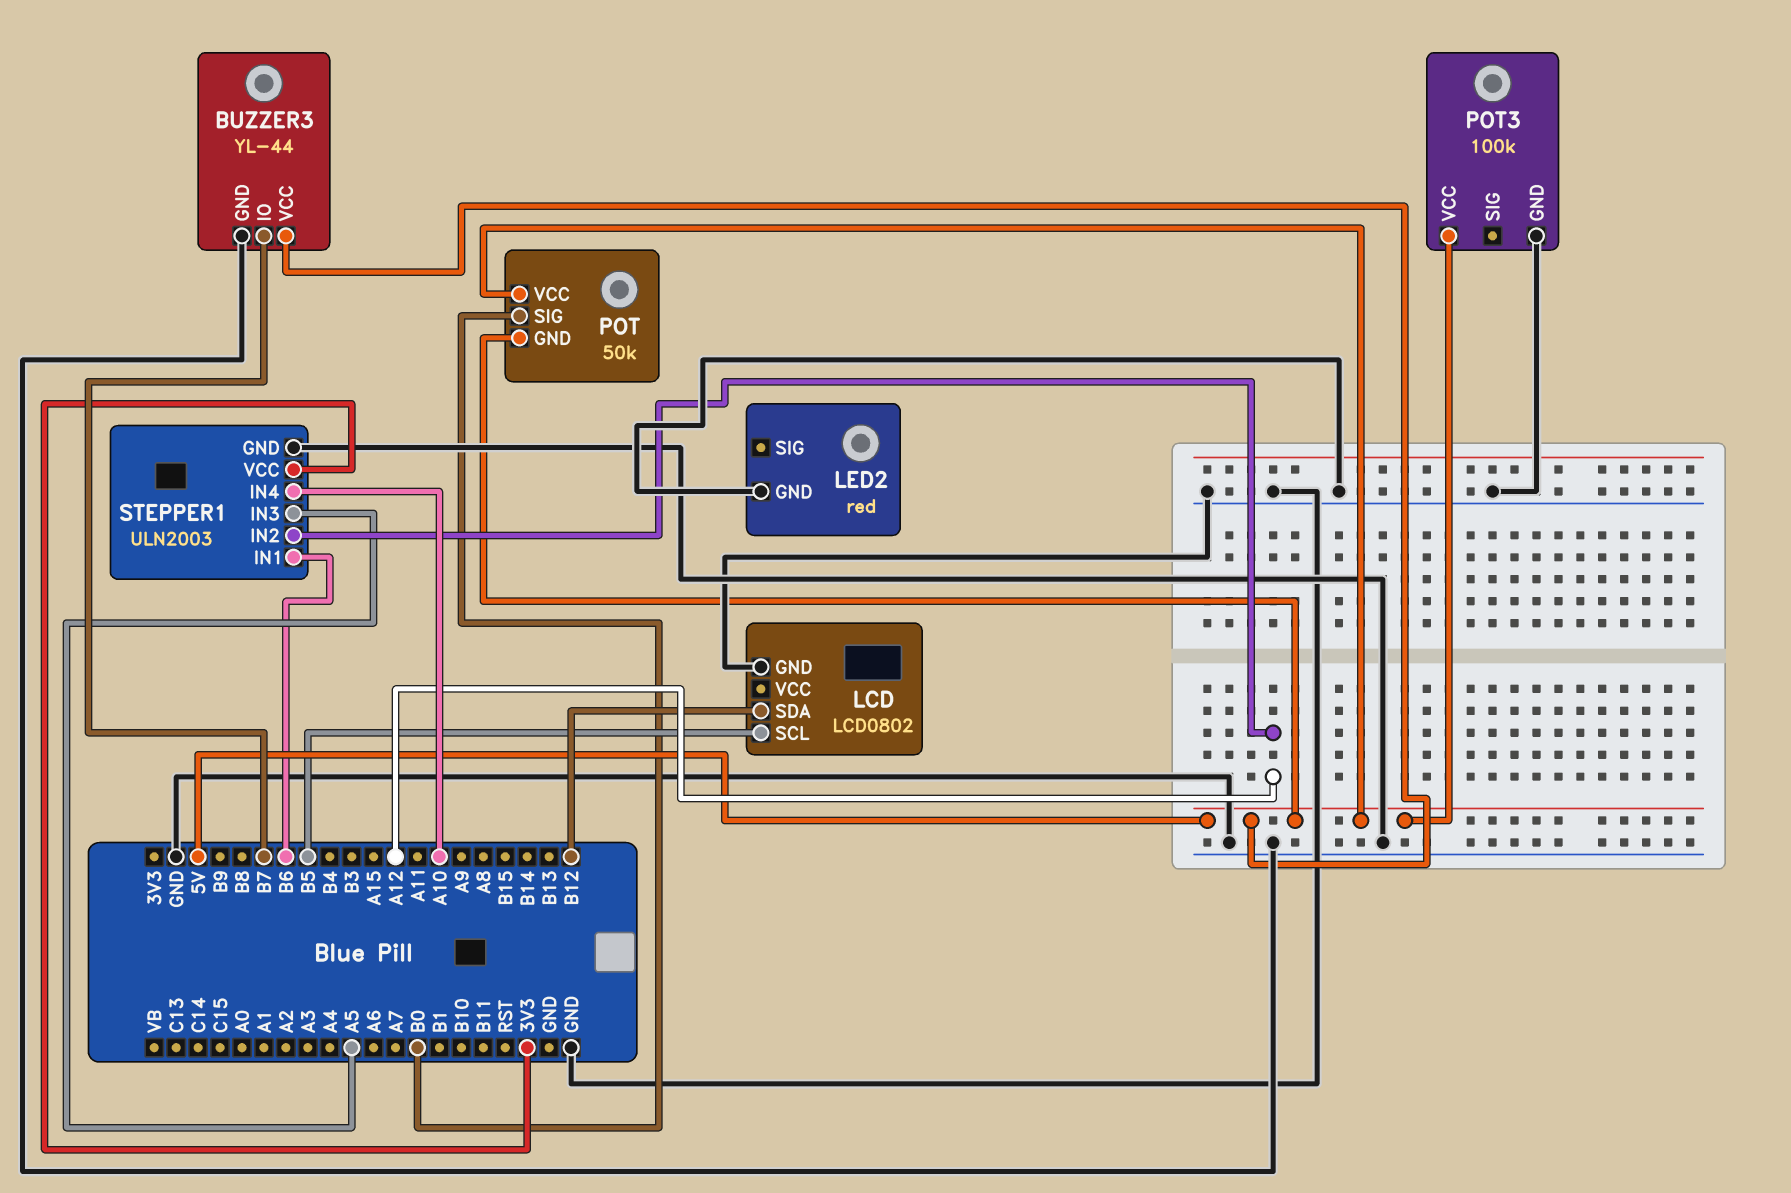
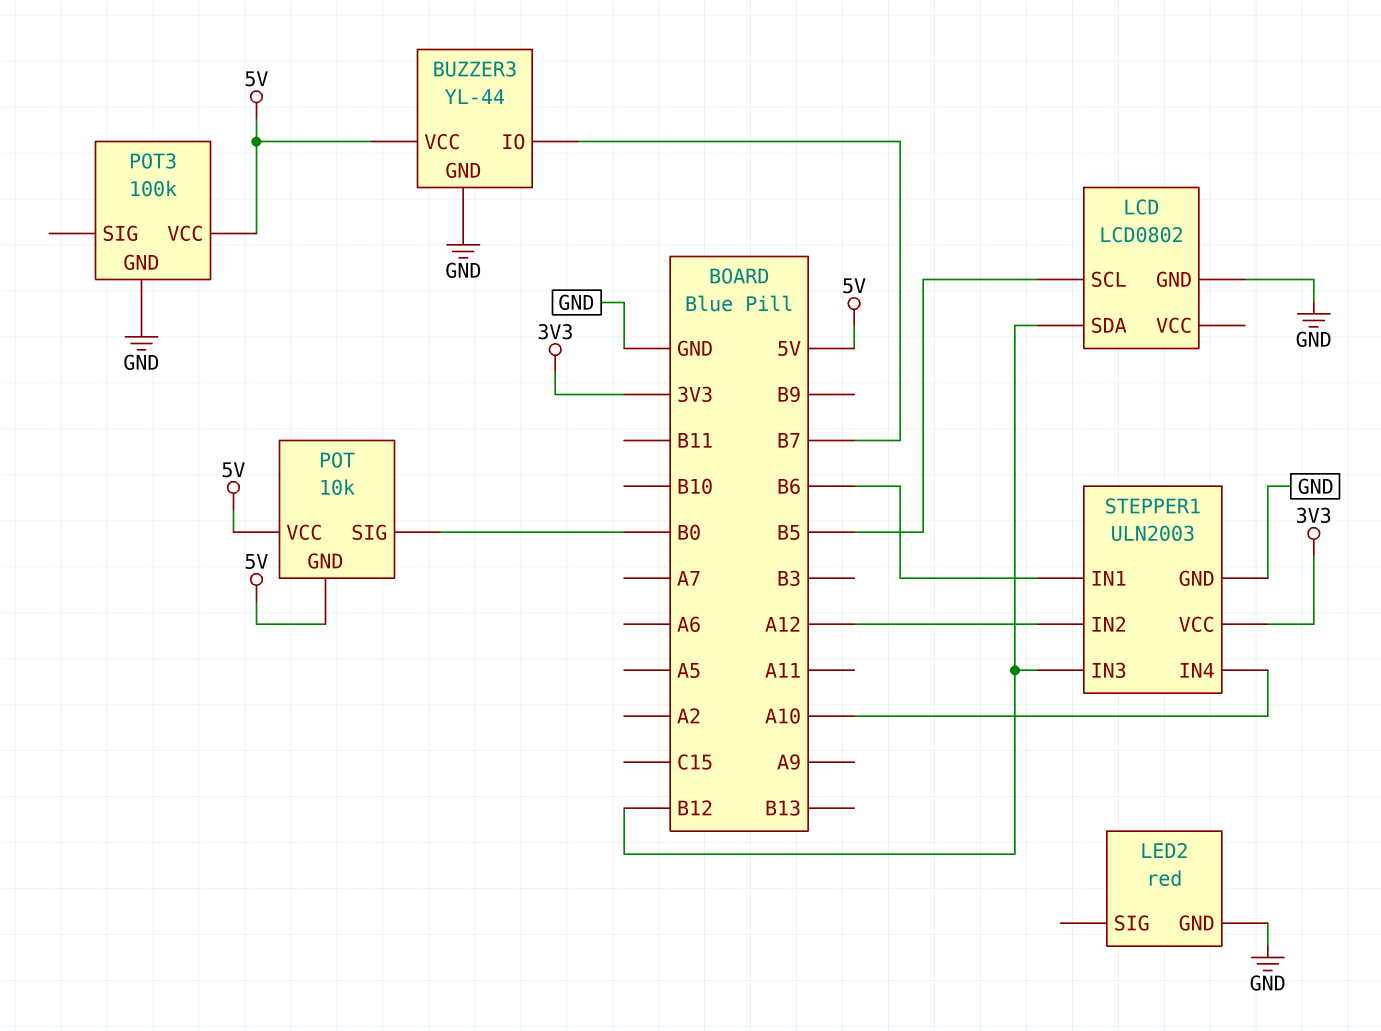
POT: 50k -> 10k
STEPPER1 pin IN3: A5 -> B12

